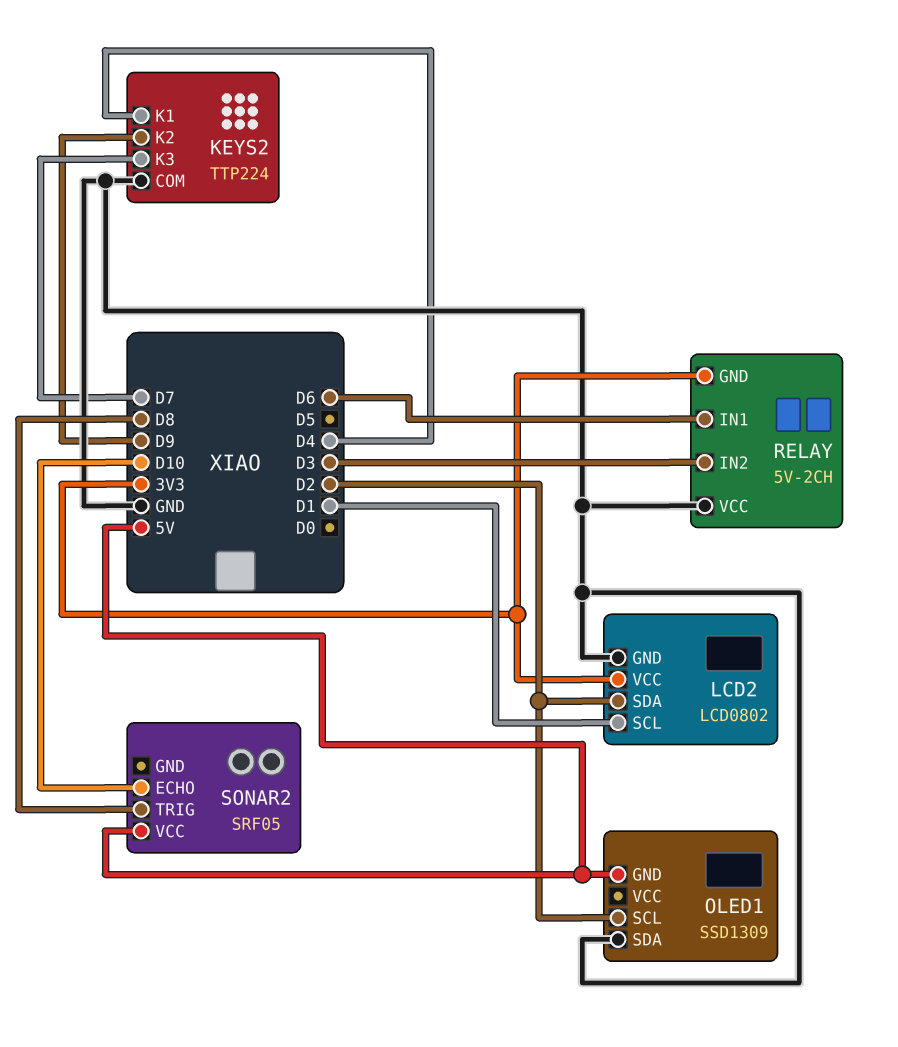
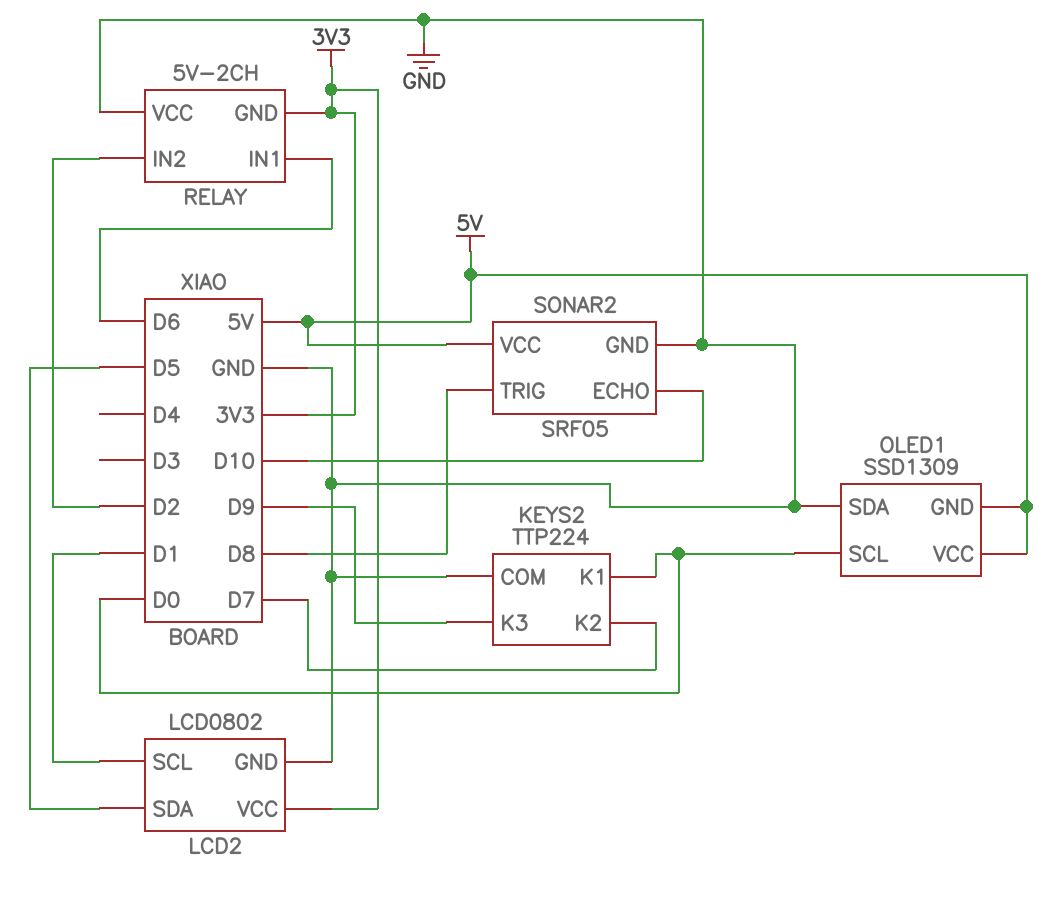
KEYS2 pin K1: D4 -> D0
KEYS2 pin K2: D9 -> D7
KEYS2 pin K3: D7 -> D9
LCD2 pin SDA: D2 -> D5
OLED1 pin SCL: D2 -> D0
OLED1 pin VCC: none -> 5V
RELAY pin IN2: D3 -> D2
SONAR2 pin GND: none -> GND

